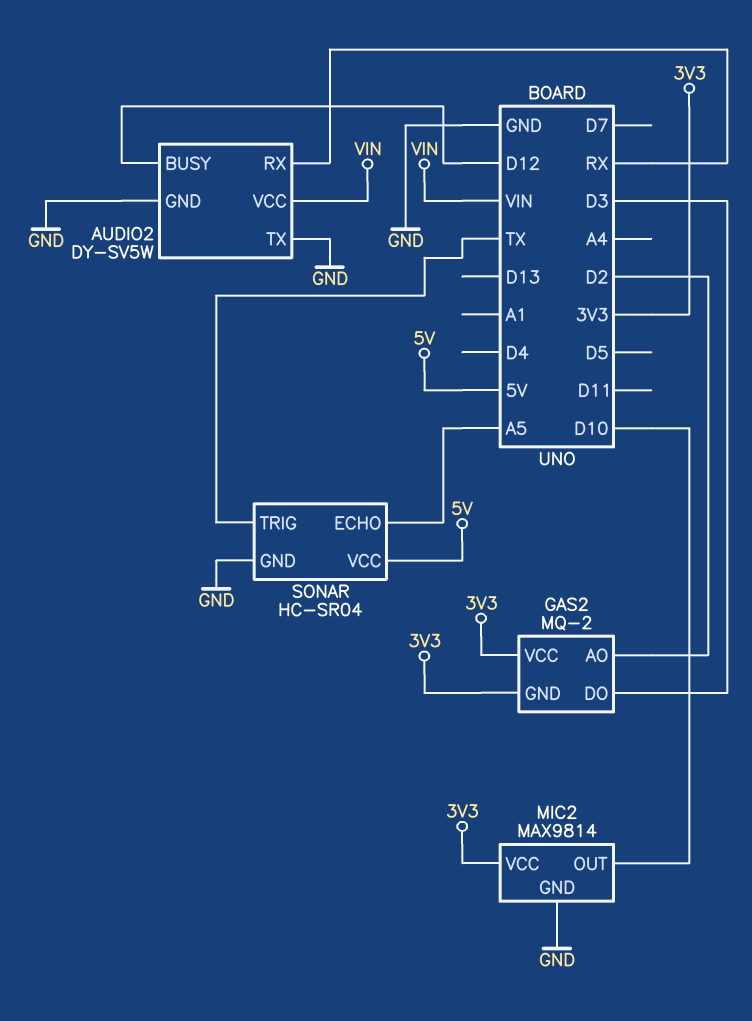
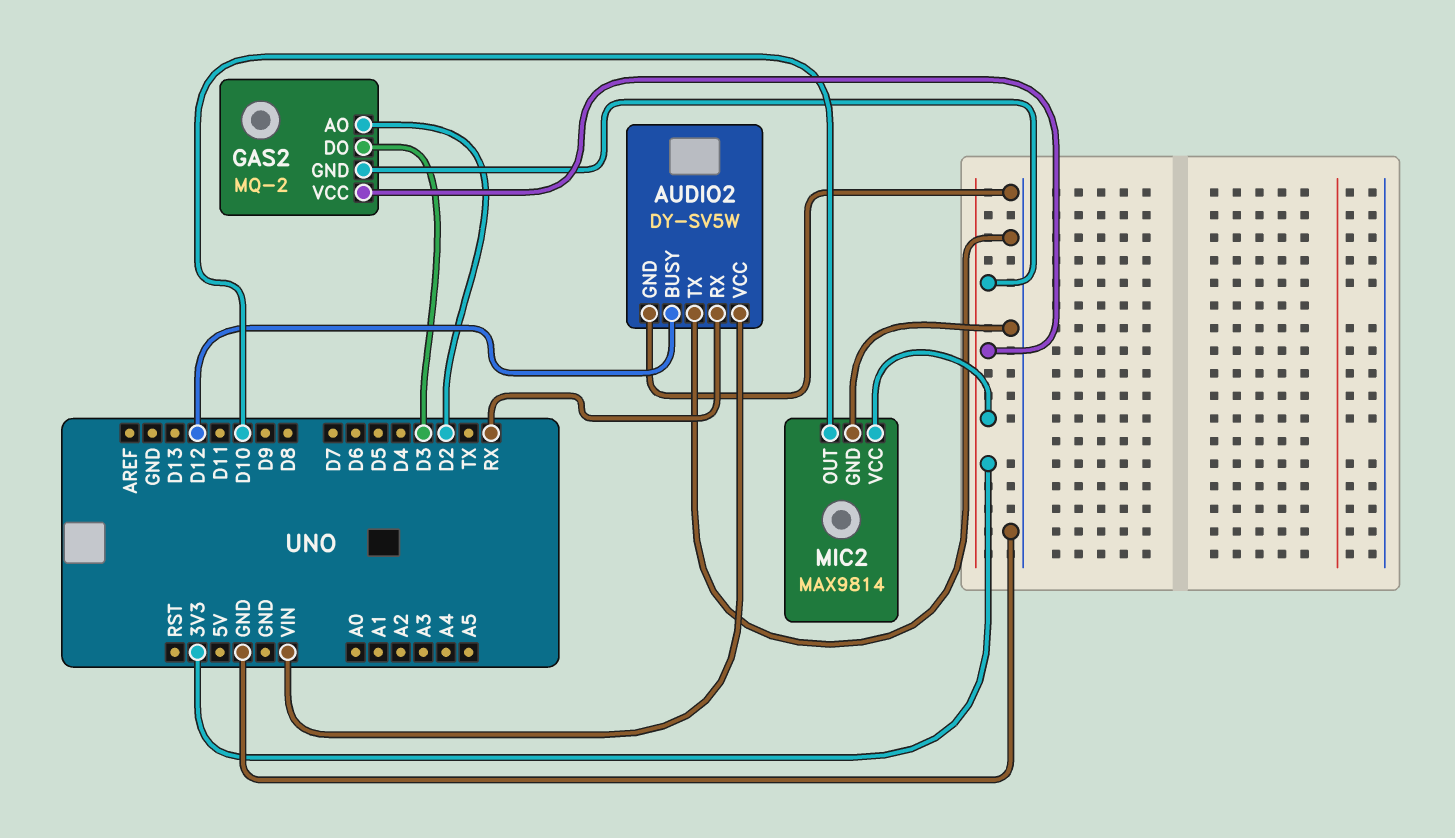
SONAR: HC-SR04 -> none
SONAR pin ECHO: A5 -> none
SONAR pin GND: GND -> none
SONAR pin TRIG: TX -> none
SONAR pin VCC: 5V -> none

